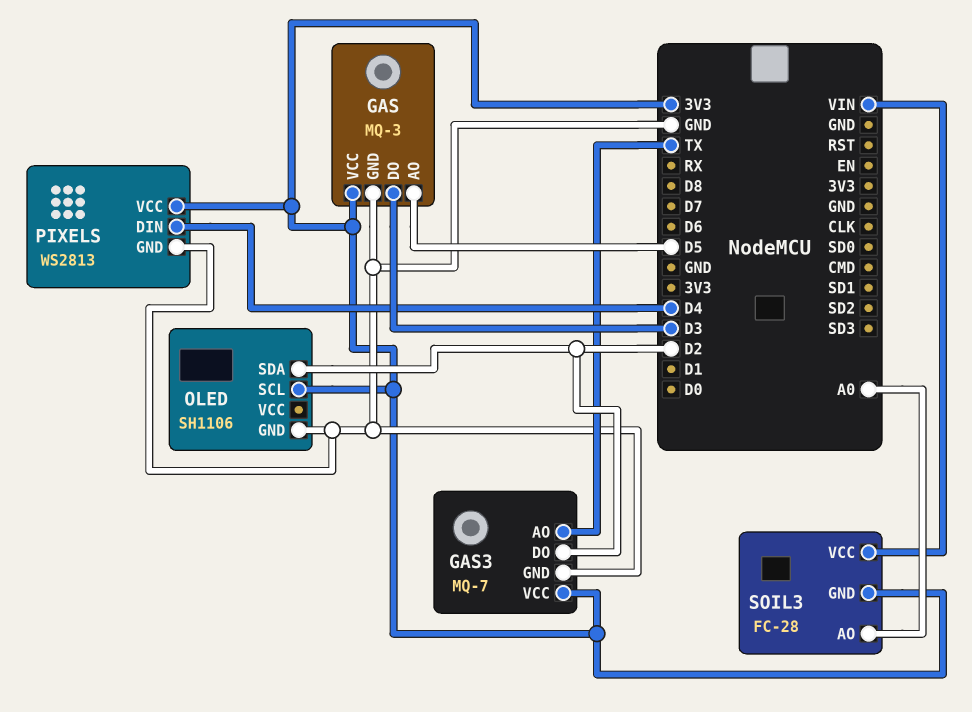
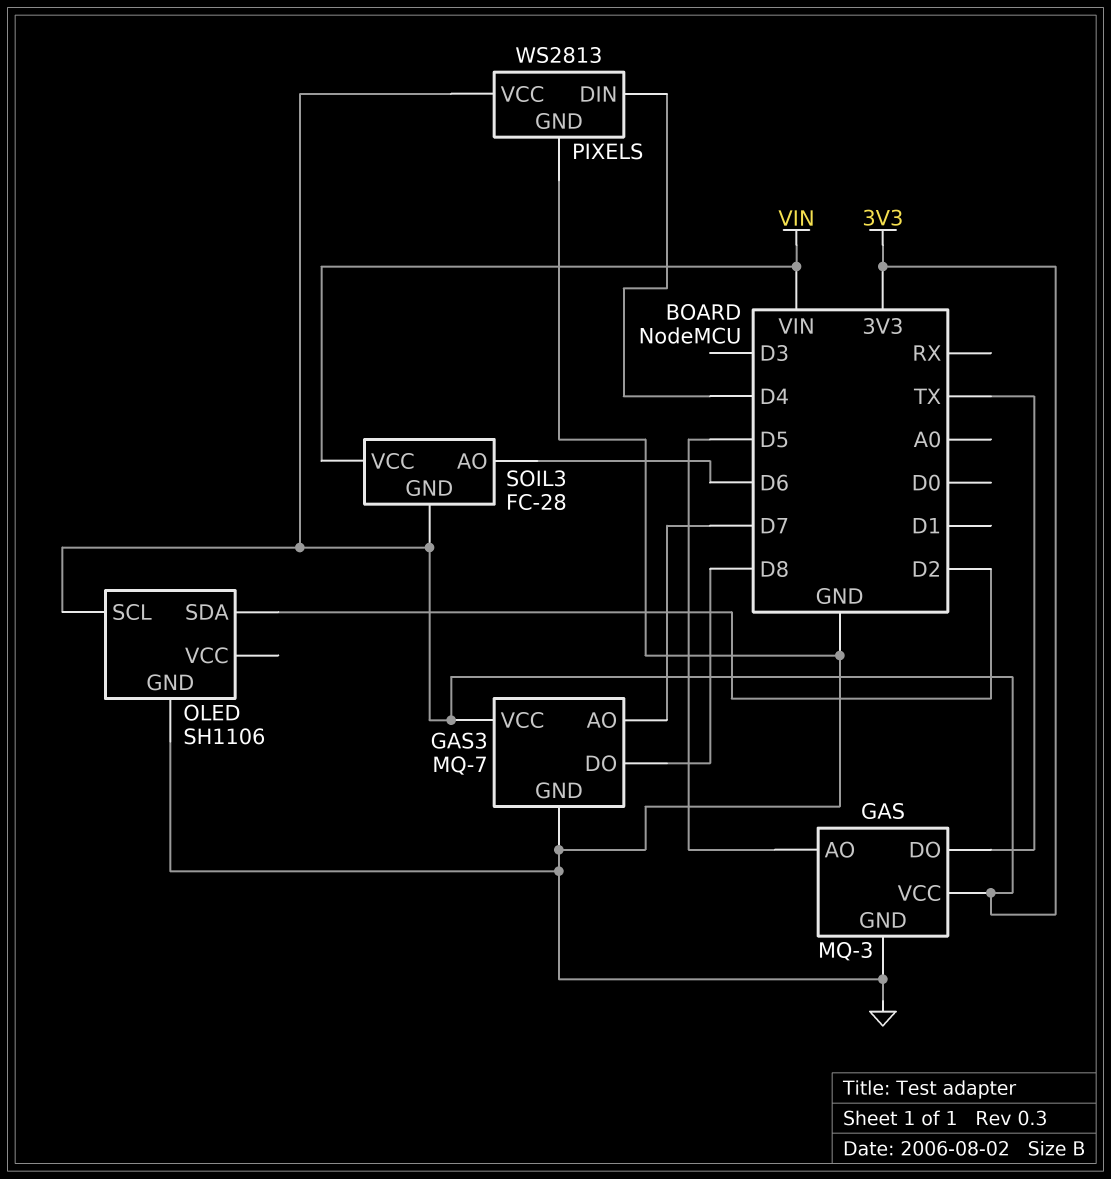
GAS pin DO: D3 -> TX
GAS3 pin AO: TX -> D7
GAS3 pin DO: D2 -> D8
SOIL3 pin AO: A0 -> D6

